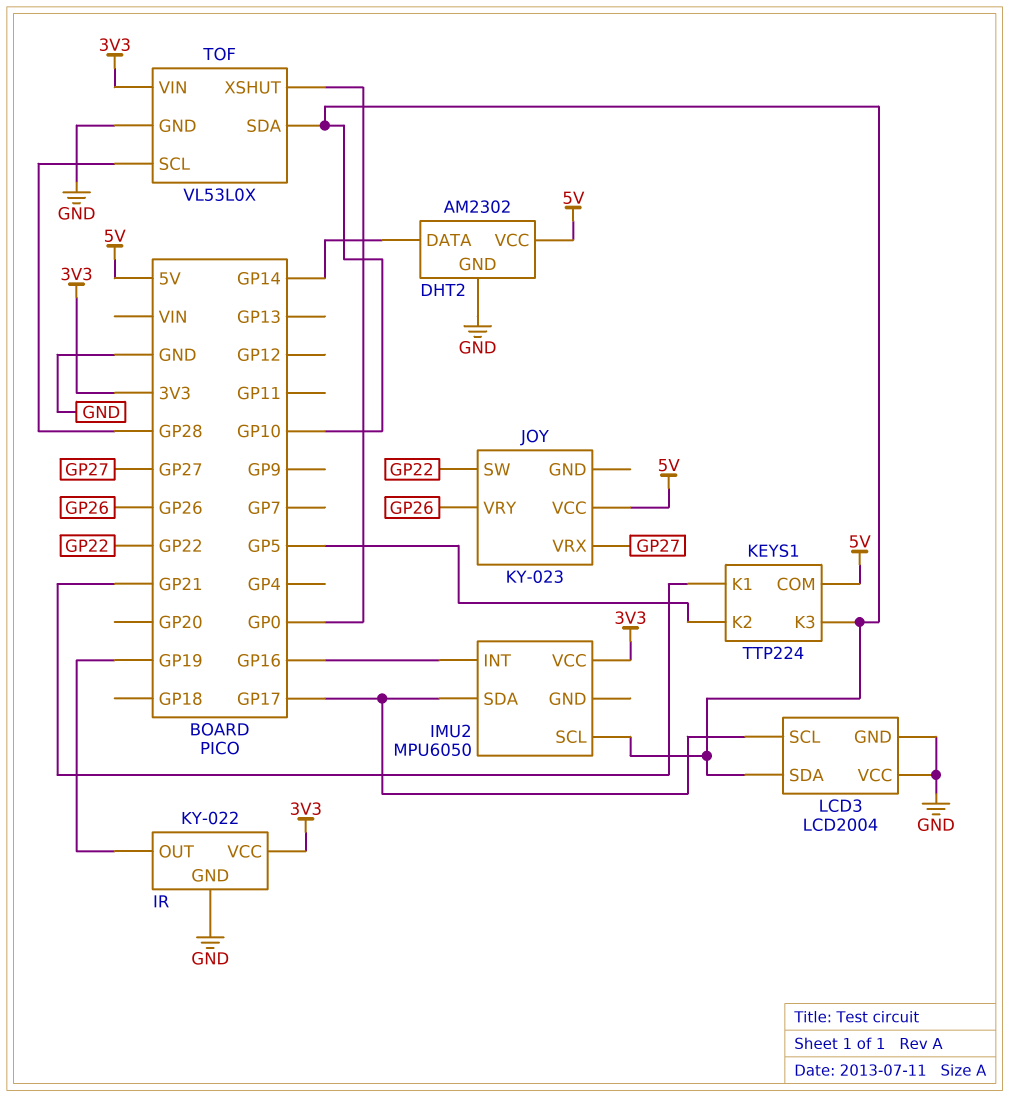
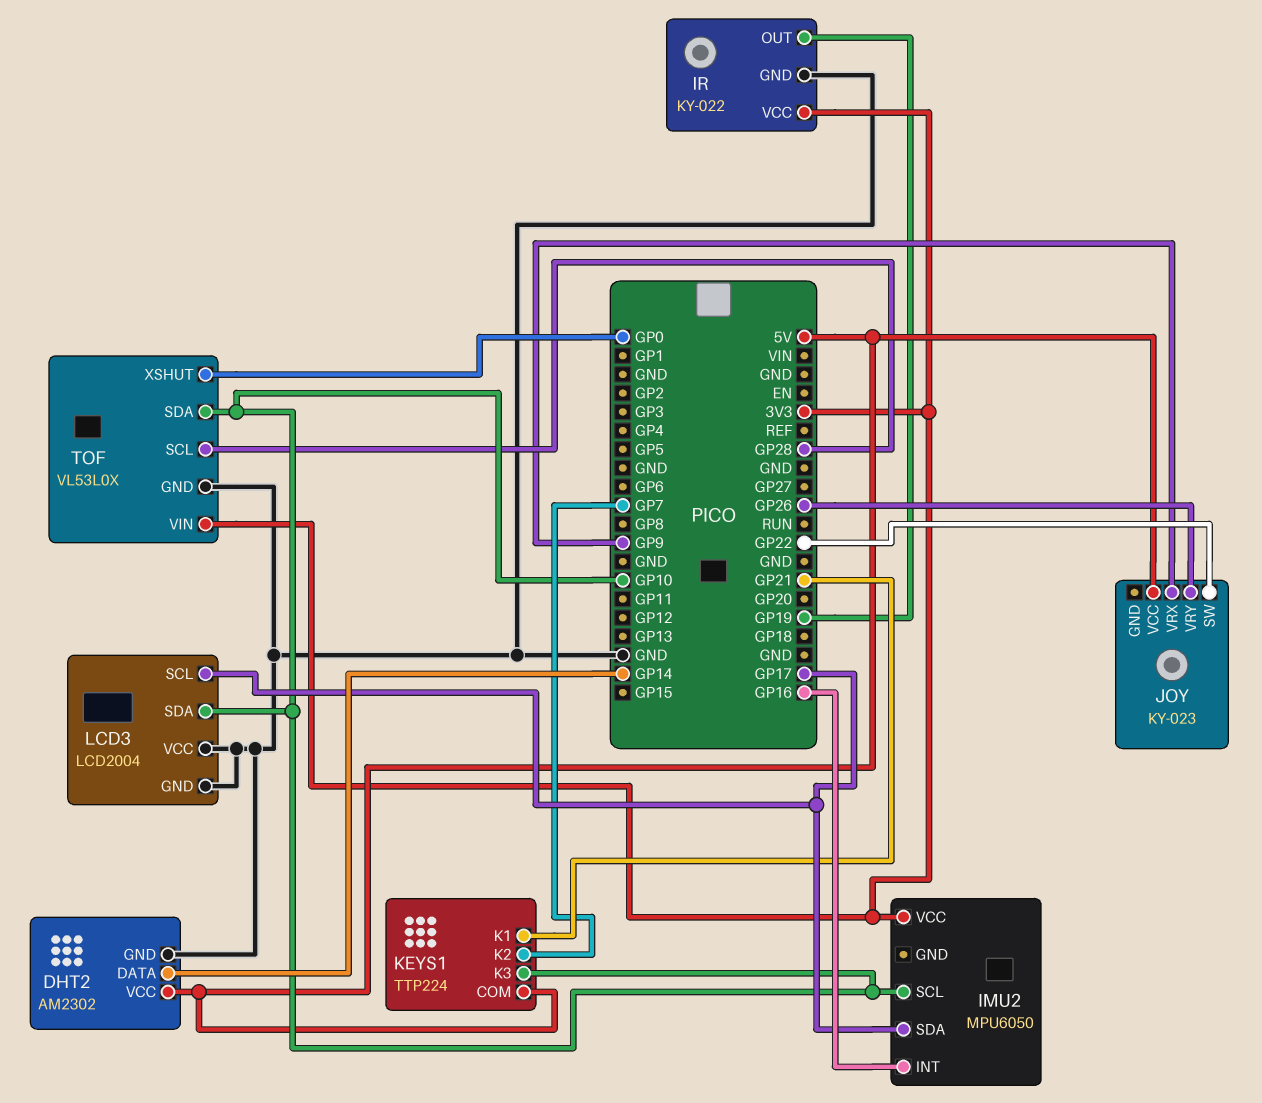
JOY pin VRX: GP27 -> GP9
KEYS1 pin K2: GP5 -> GP7

